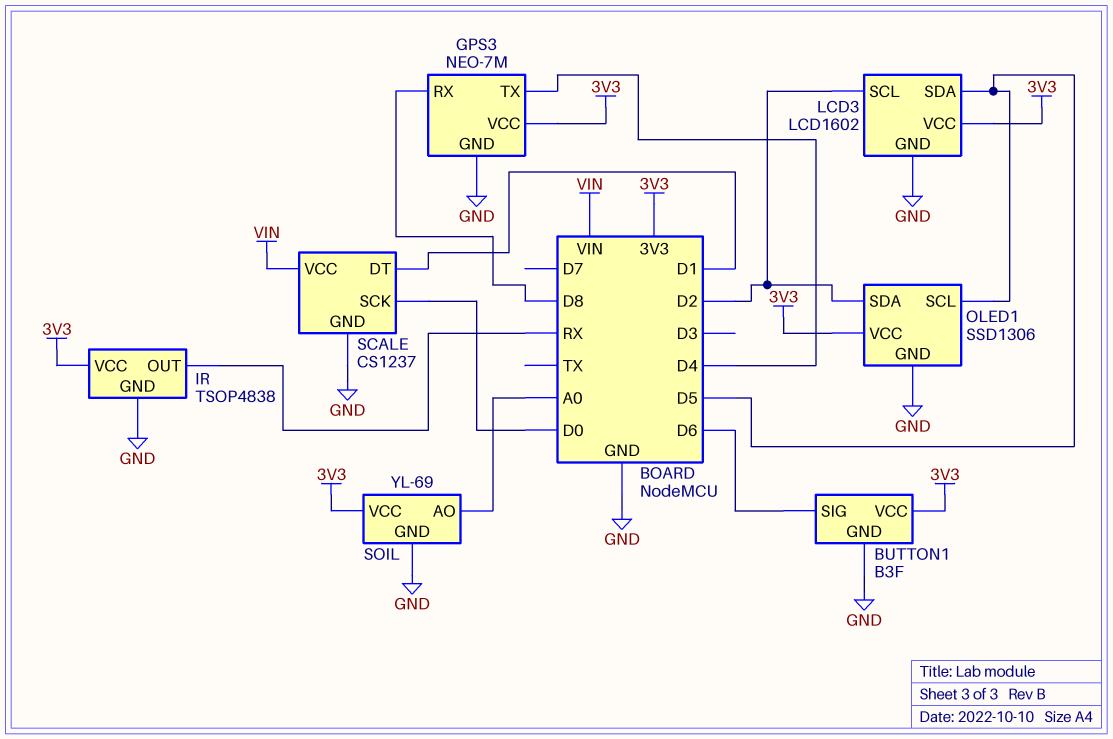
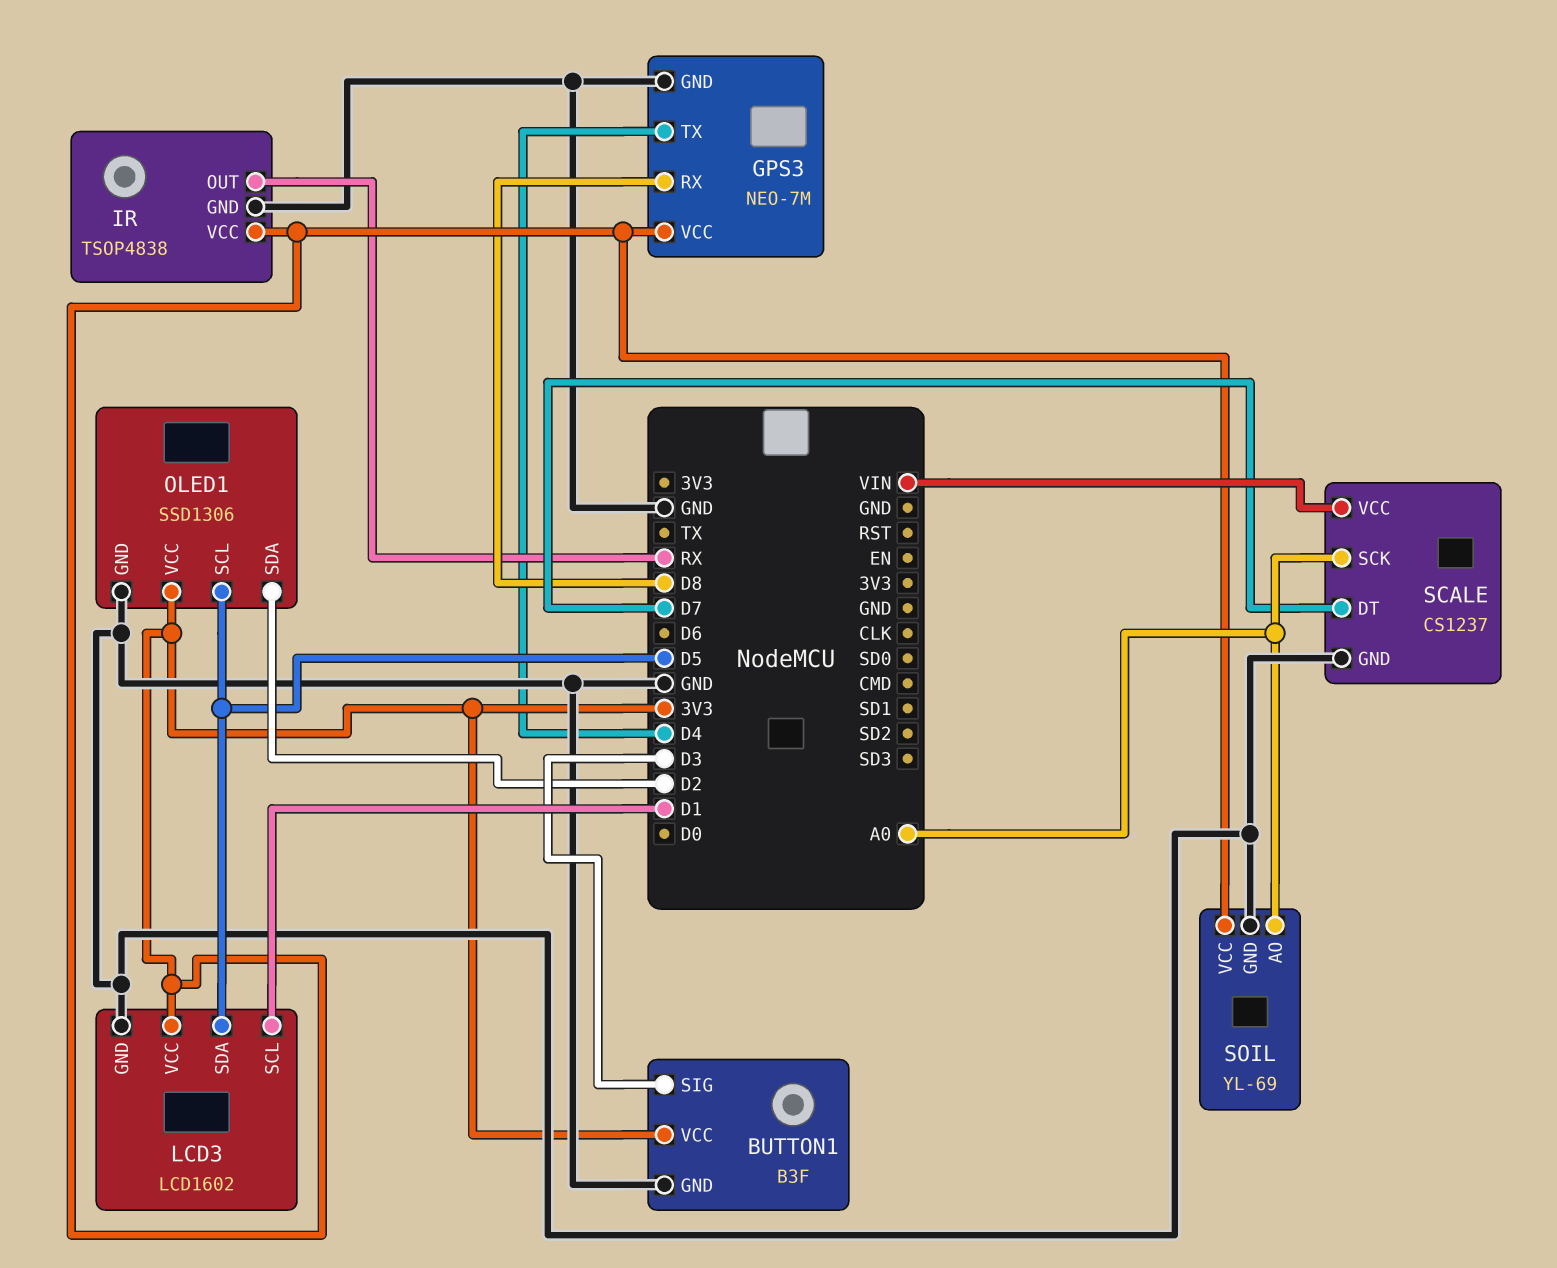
BUTTON1 pin SIG: D6 -> D3
LCD3 pin SCL: D2 -> D1
SCALE pin DT: D1 -> D7
SCALE pin SCK: D0 -> A0

